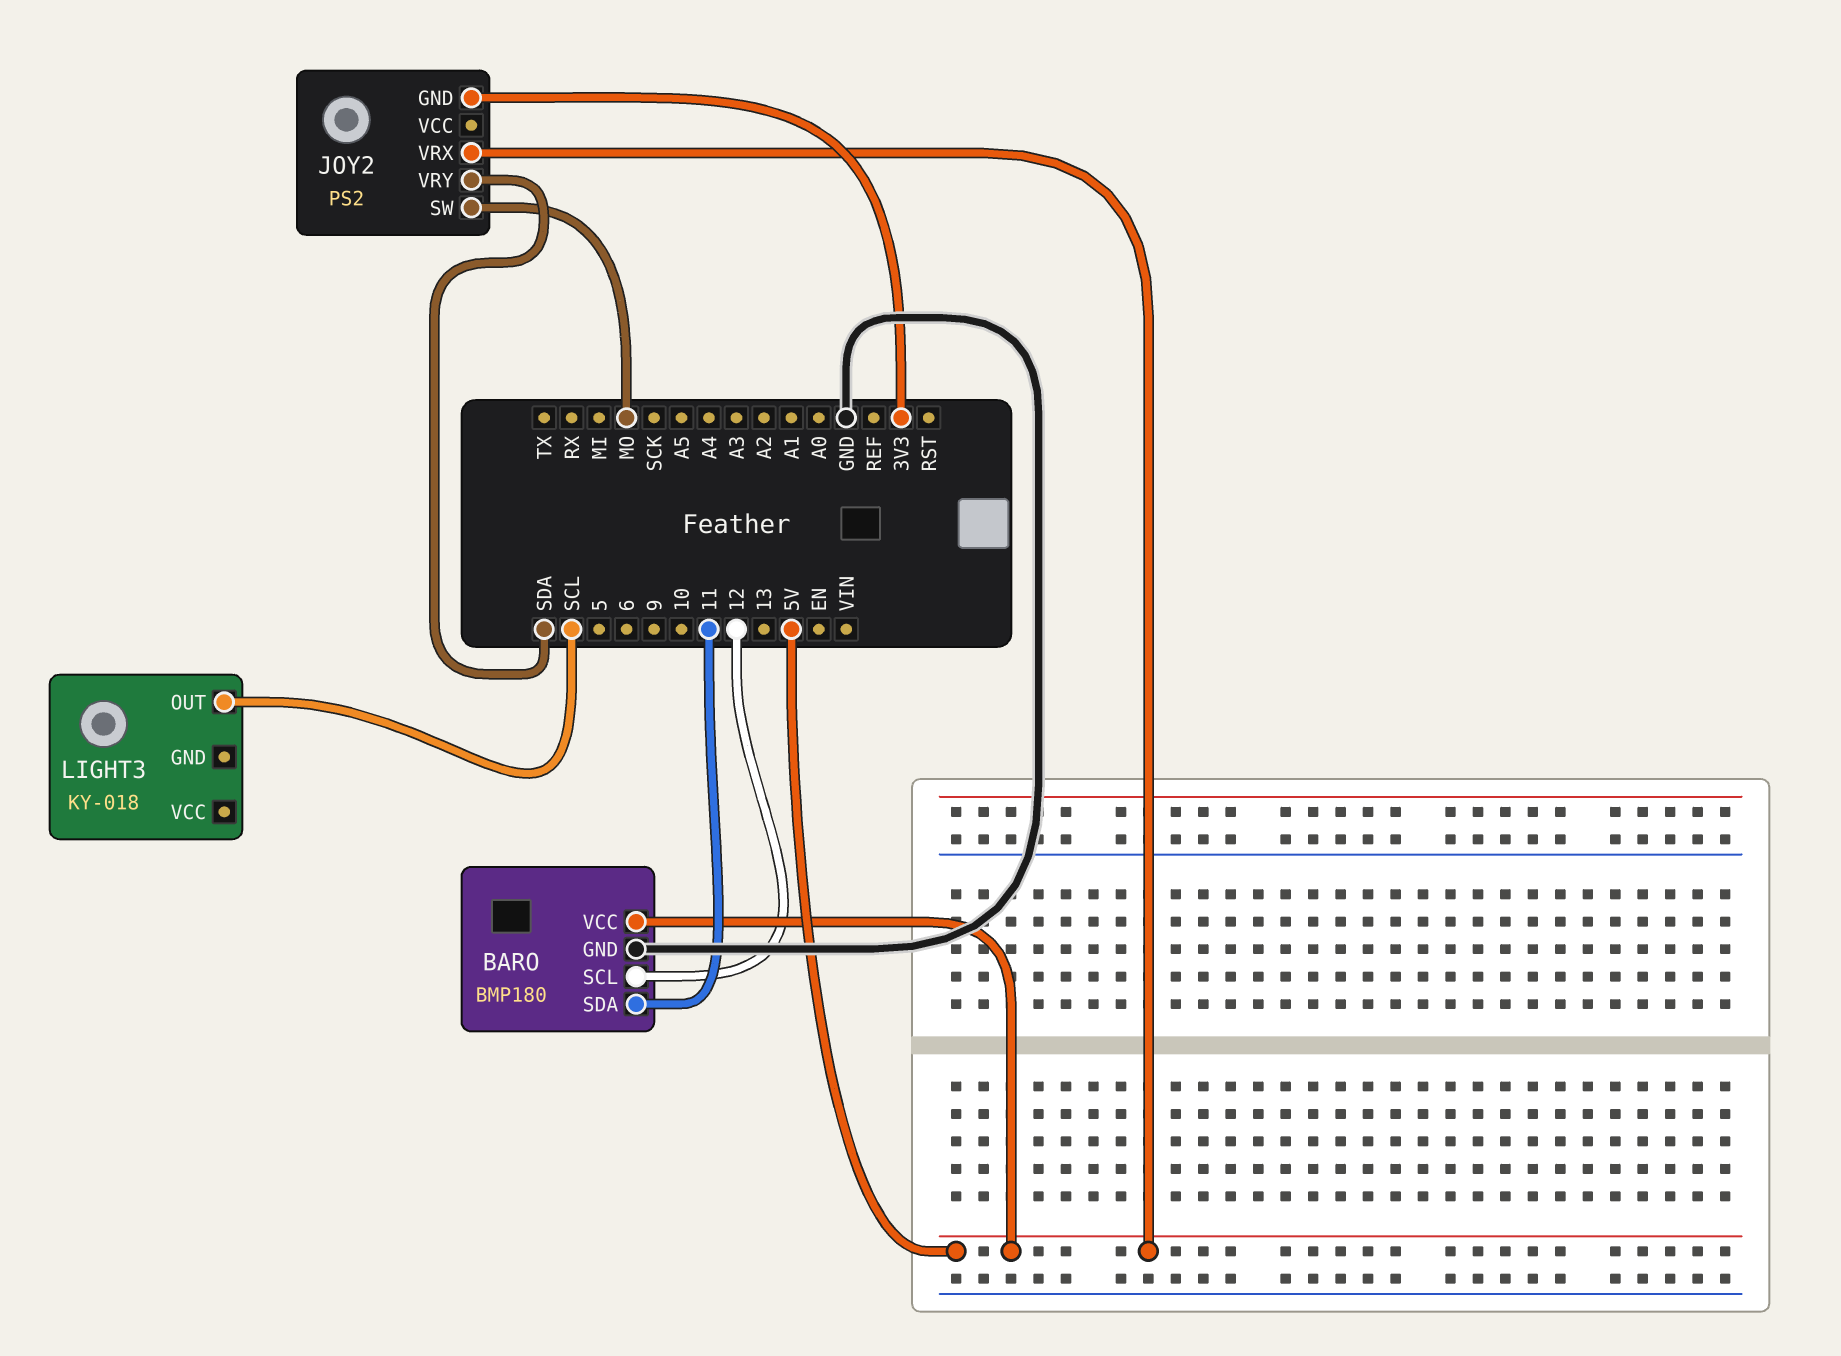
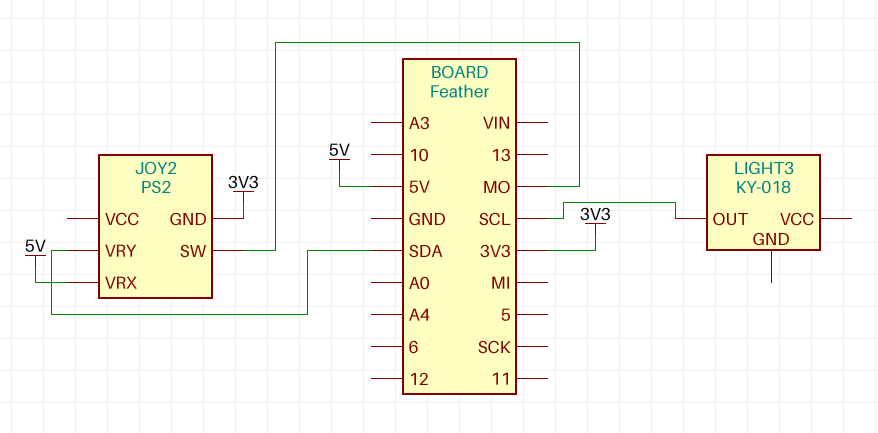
BARO: BMP180 -> none
BARO pin GND: GND -> none
BARO pin SCL: 12 -> none
BARO pin SDA: 11 -> none
BARO pin VCC: 5V -> none

